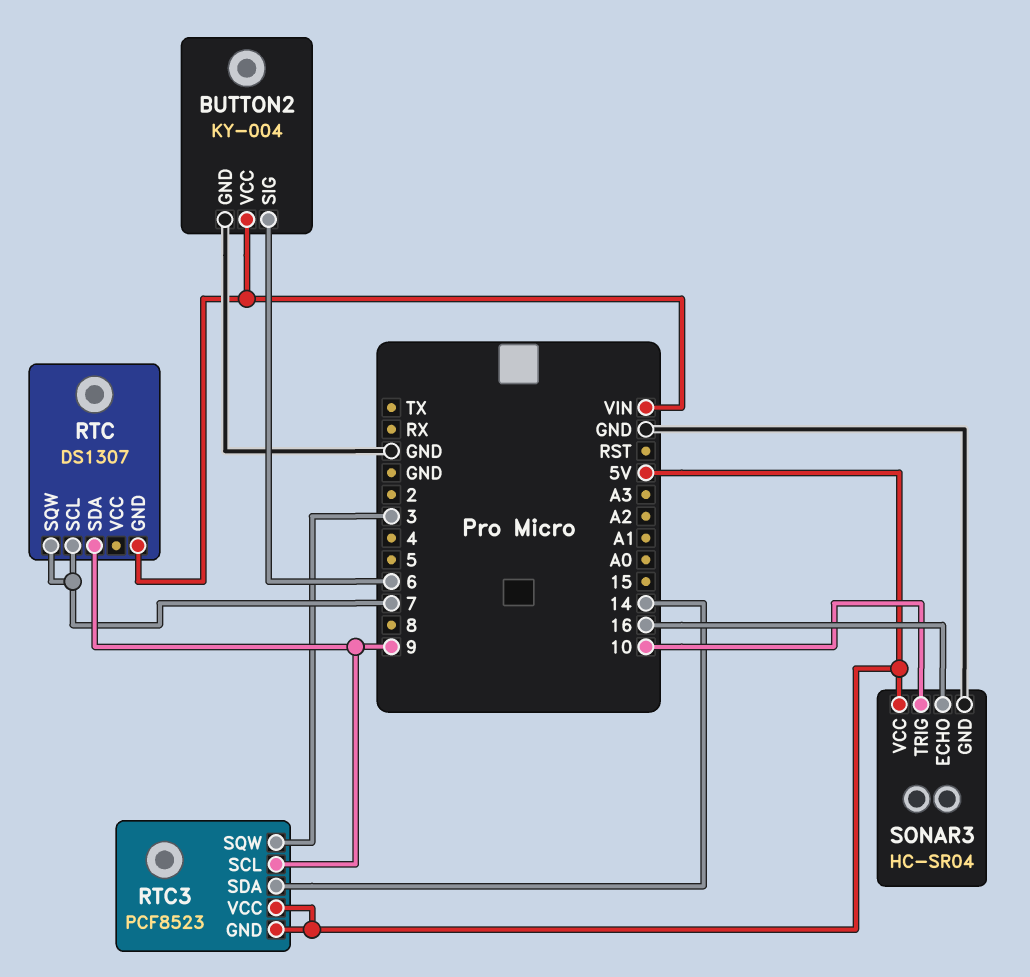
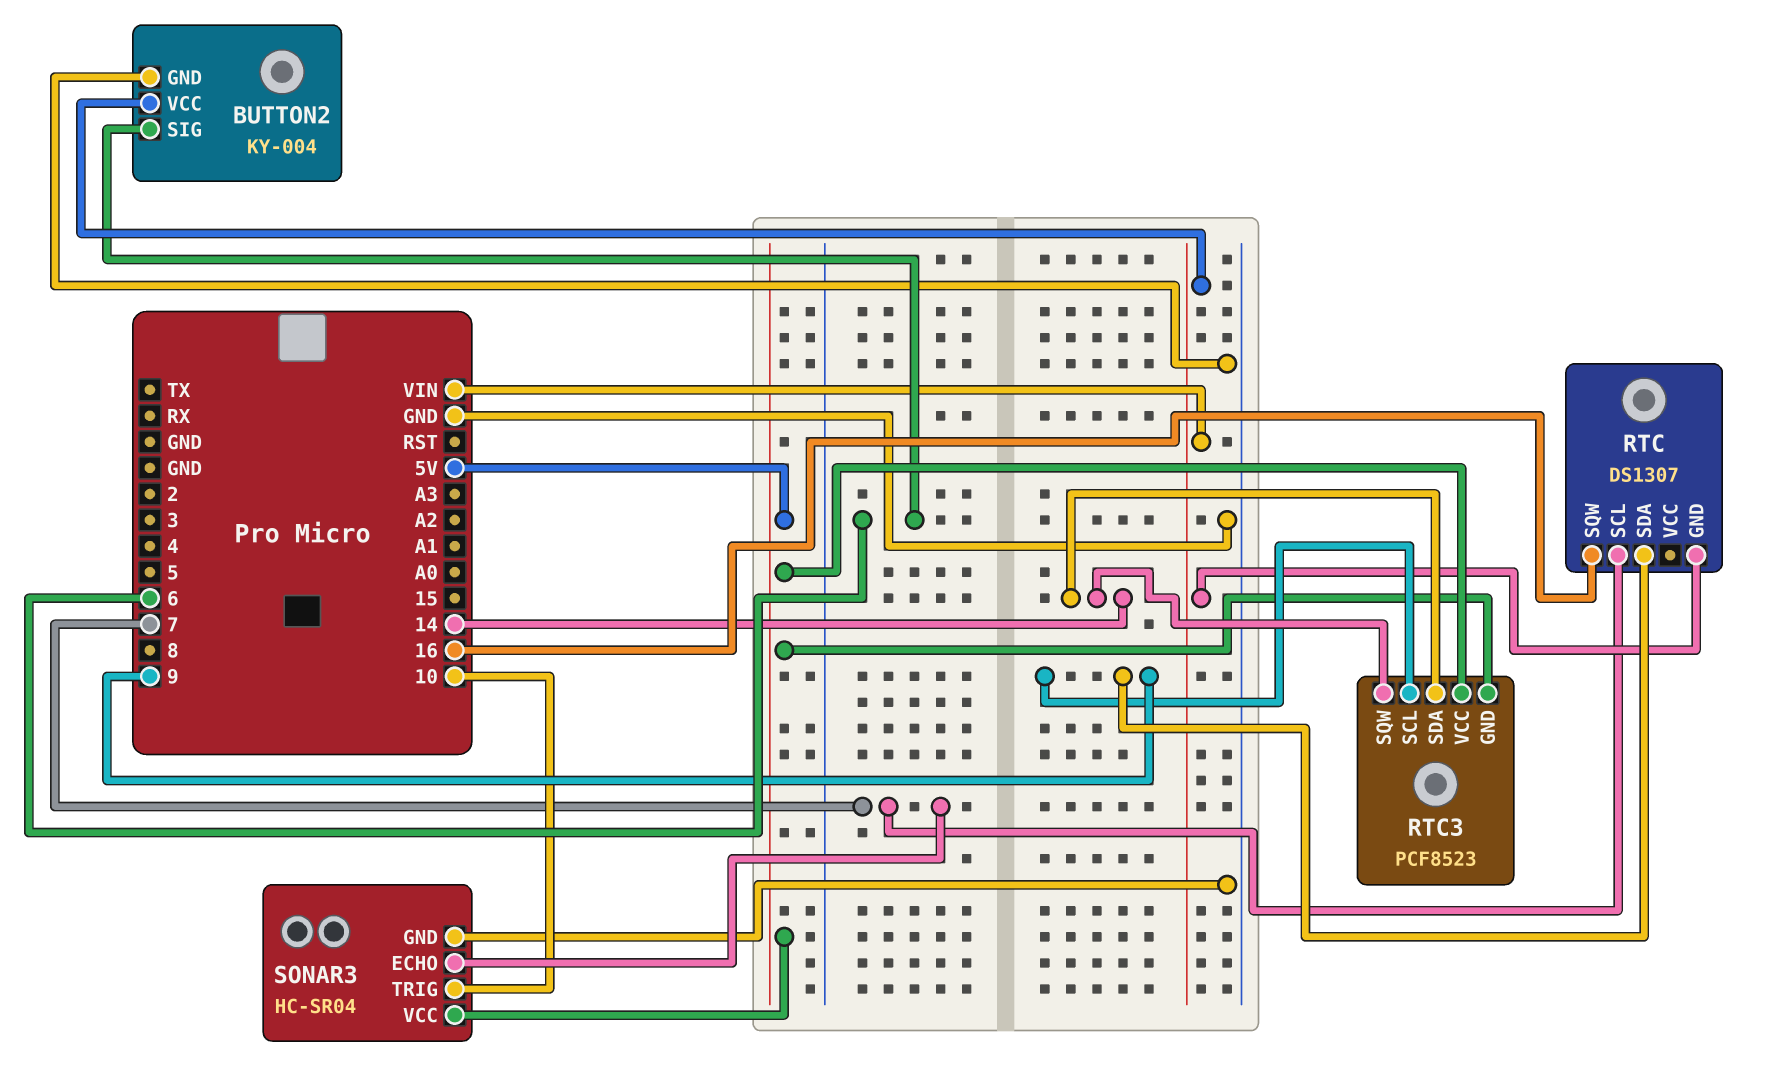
RTC pin SQW: 7 -> 16
RTC3 pin SQW: 3 -> 14
SONAR3 pin ECHO: 16 -> 7

